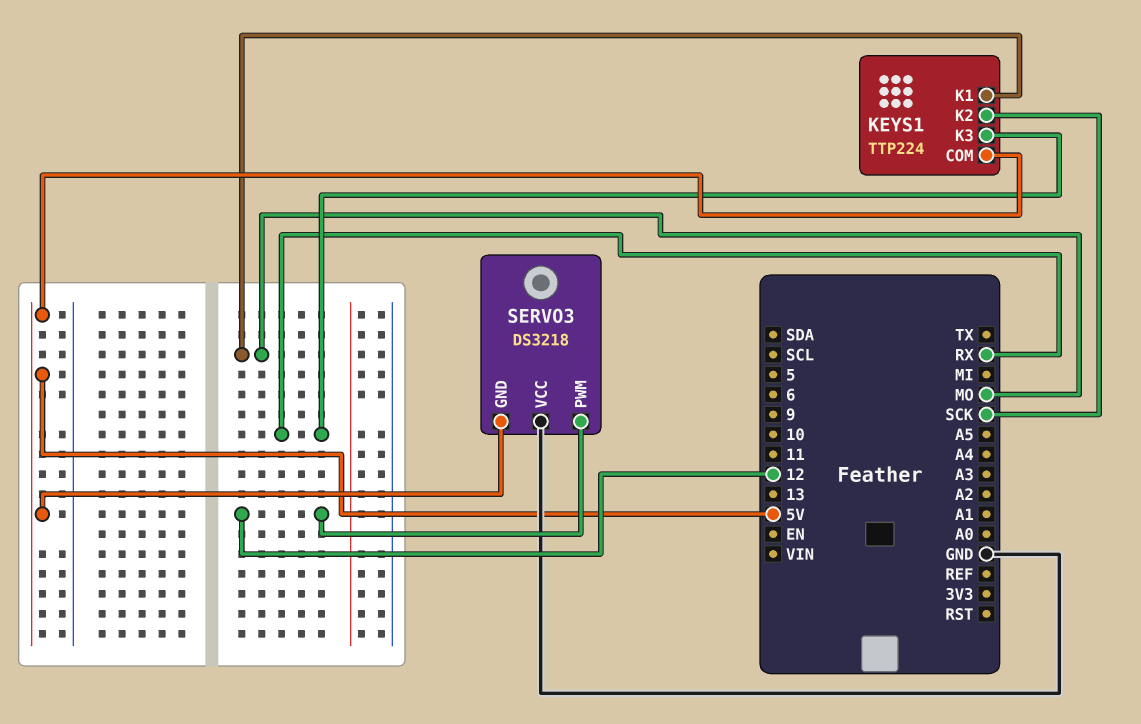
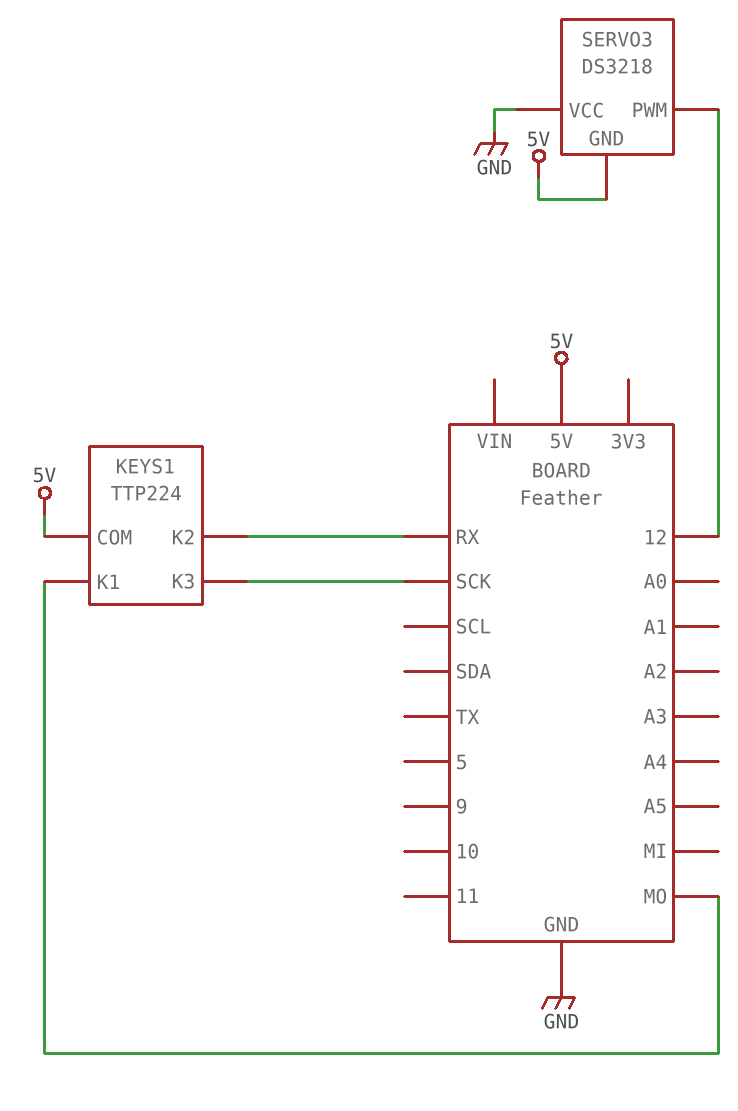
KEYS1 pin K2: SCK -> RX
KEYS1 pin K3: RX -> SCK

